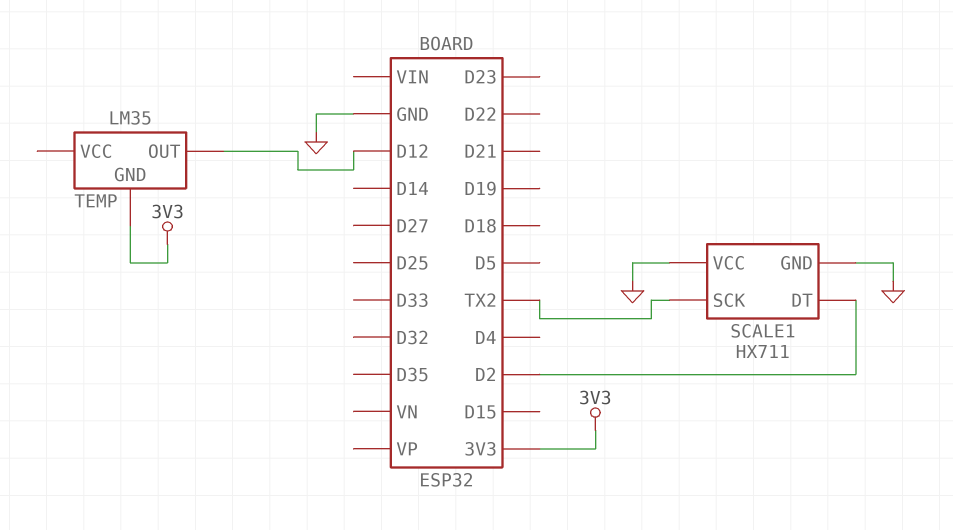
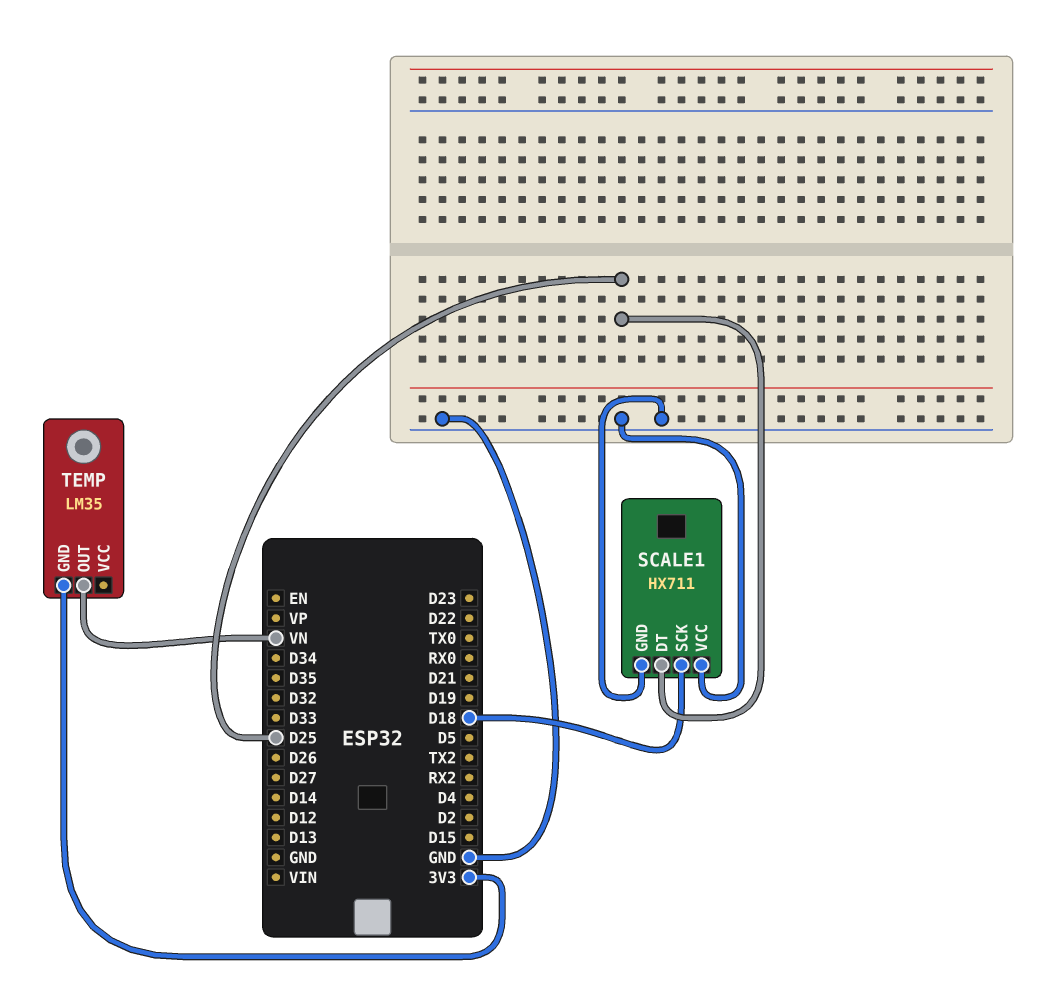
SCALE1 pin DT: D2 -> D25
SCALE1 pin SCK: TX2 -> D18
TEMP pin OUT: D12 -> VN

